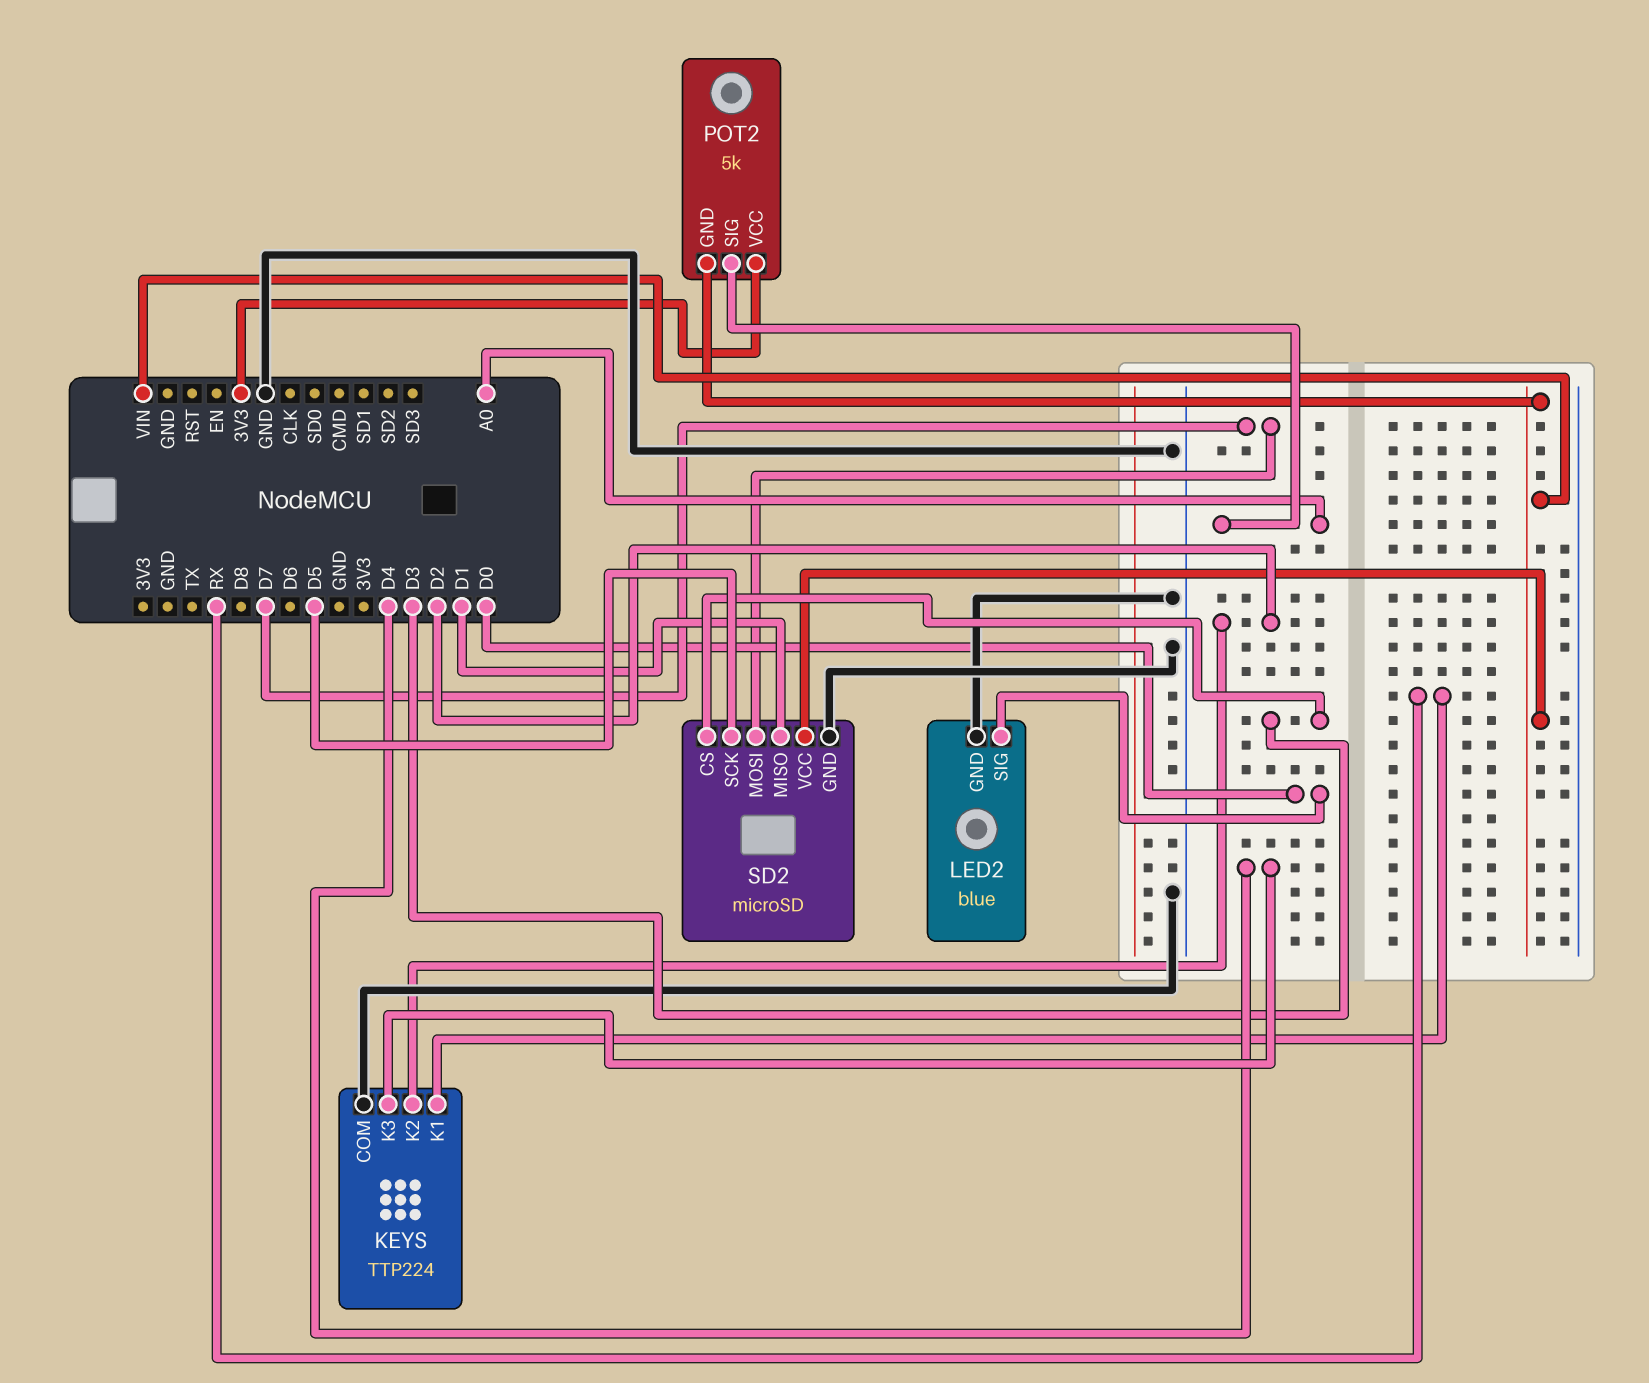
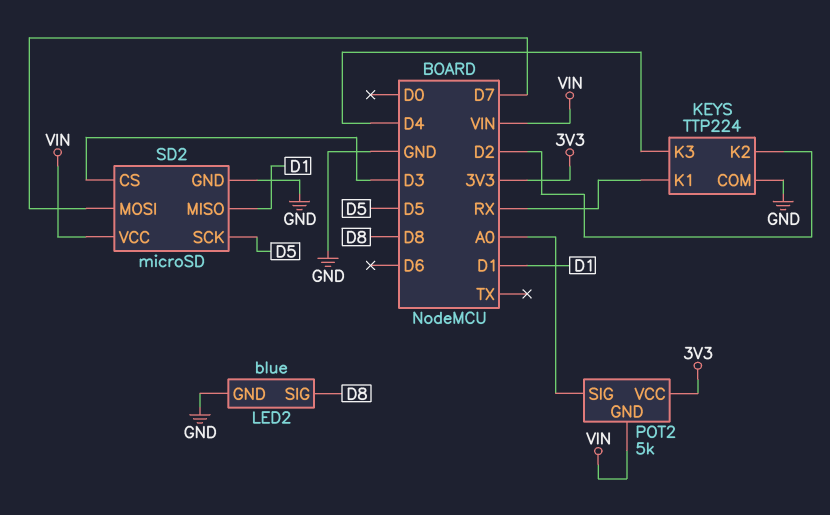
LED2 pin SIG: D0 -> D8

